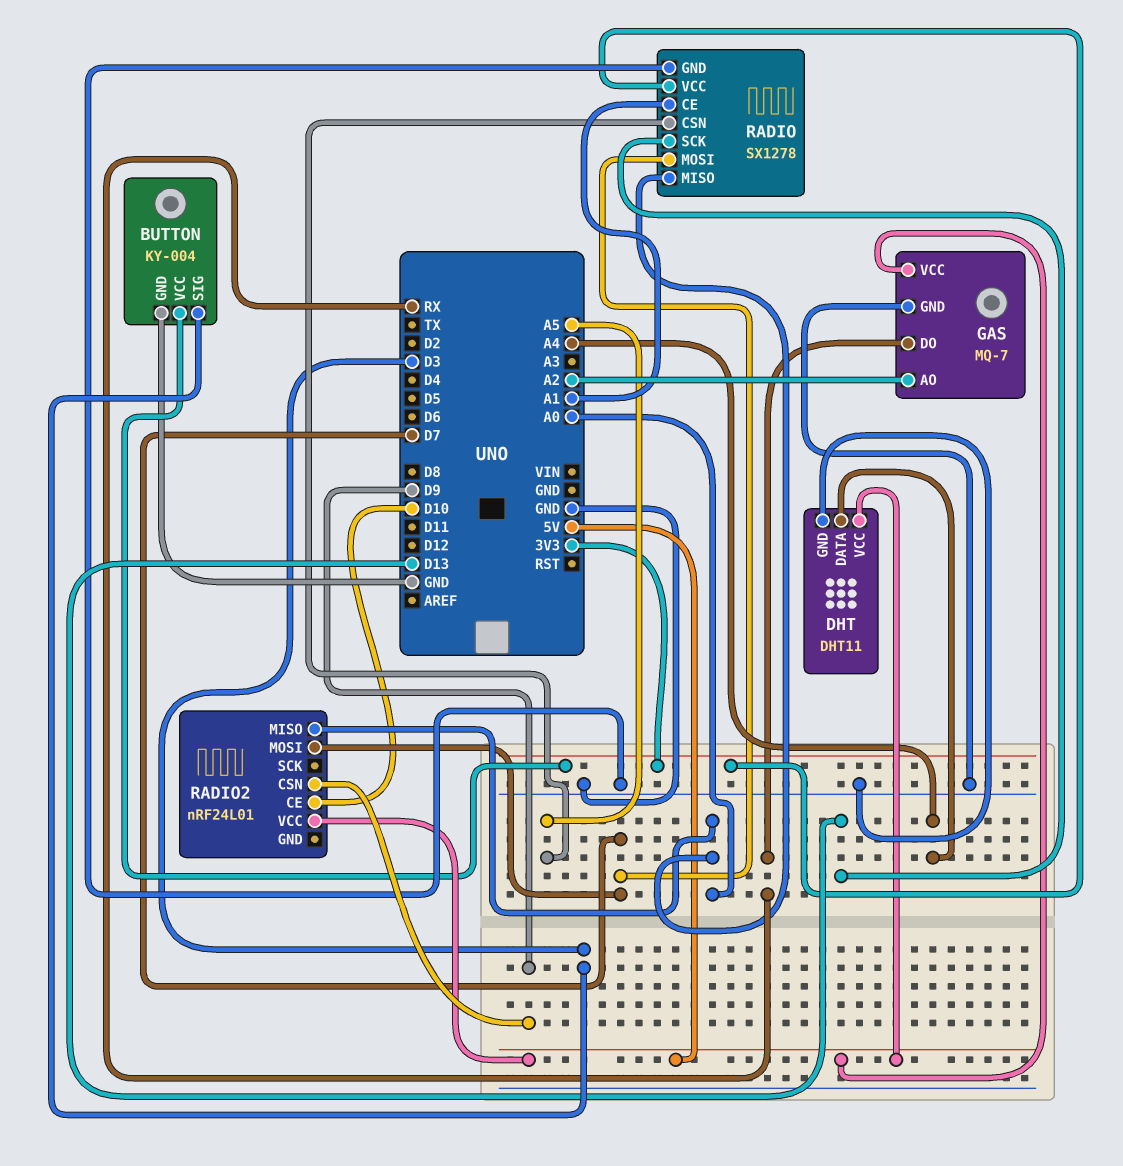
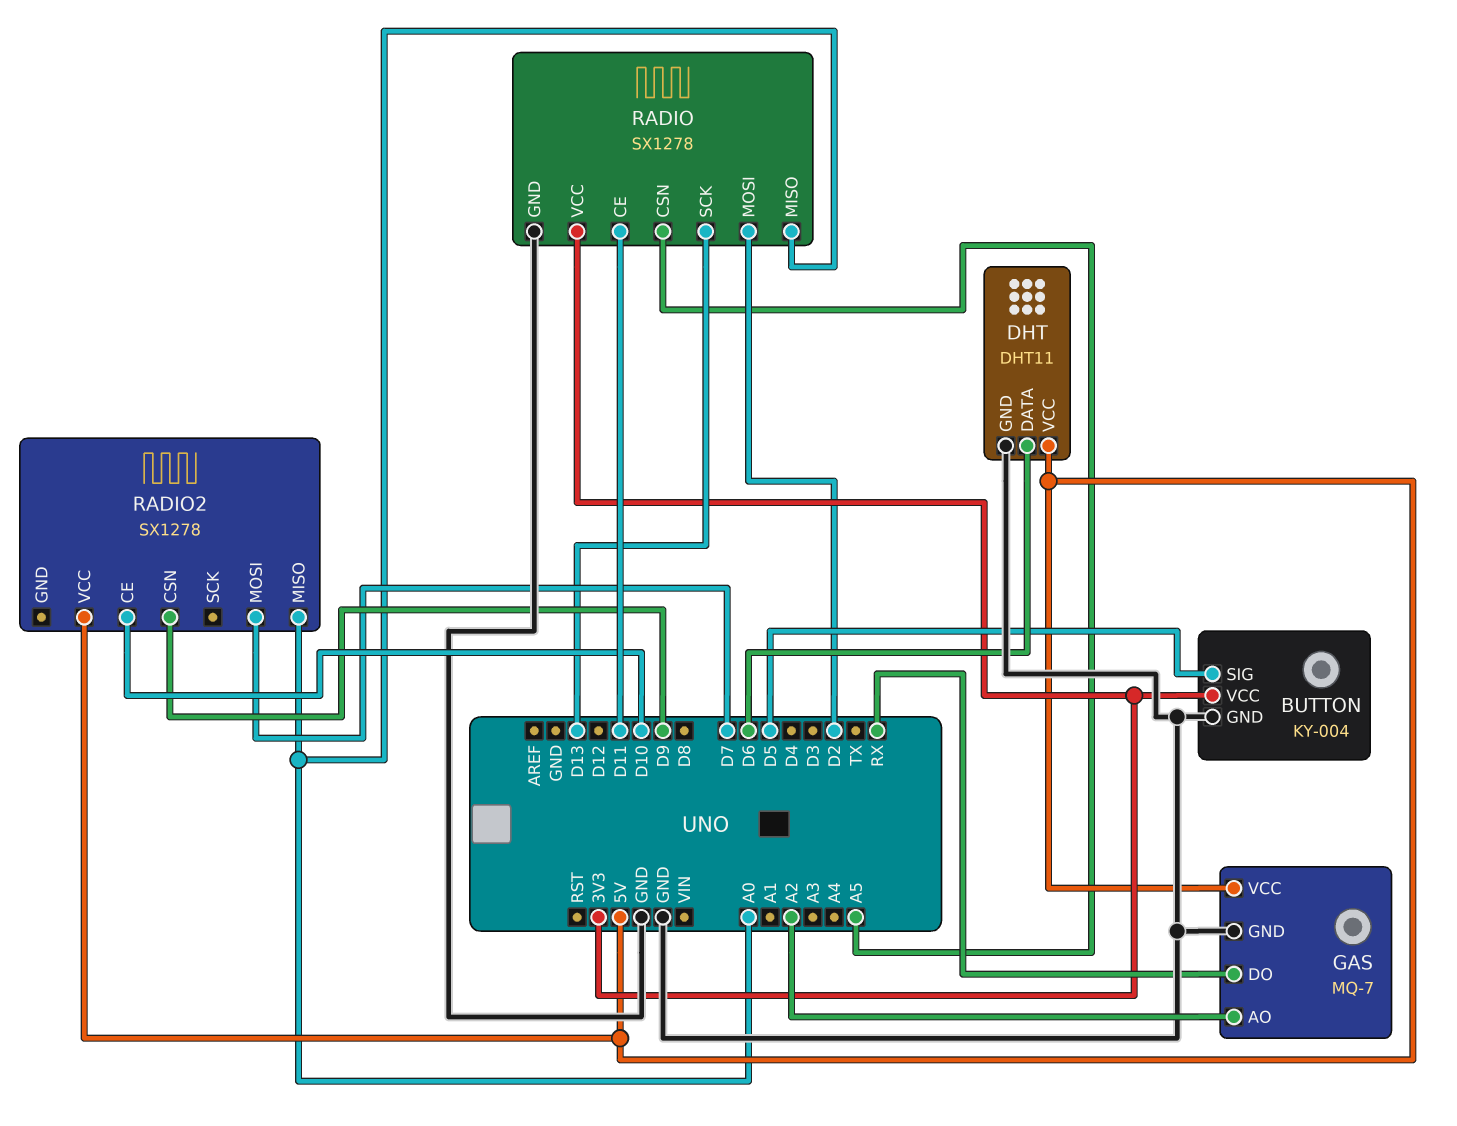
BUTTON pin SIG: D3 -> D5
DHT pin DATA: A4 -> D6
RADIO pin CE: A1 -> D11
RADIO pin MOSI: D7 -> D2
RADIO2: nRF24L01 -> SX1278

